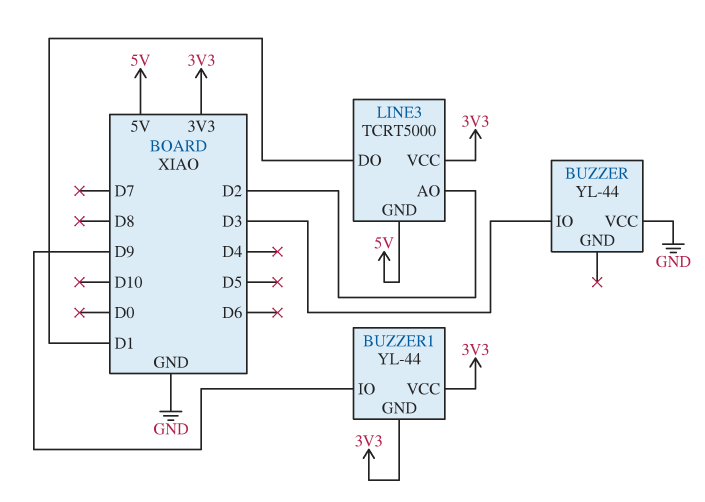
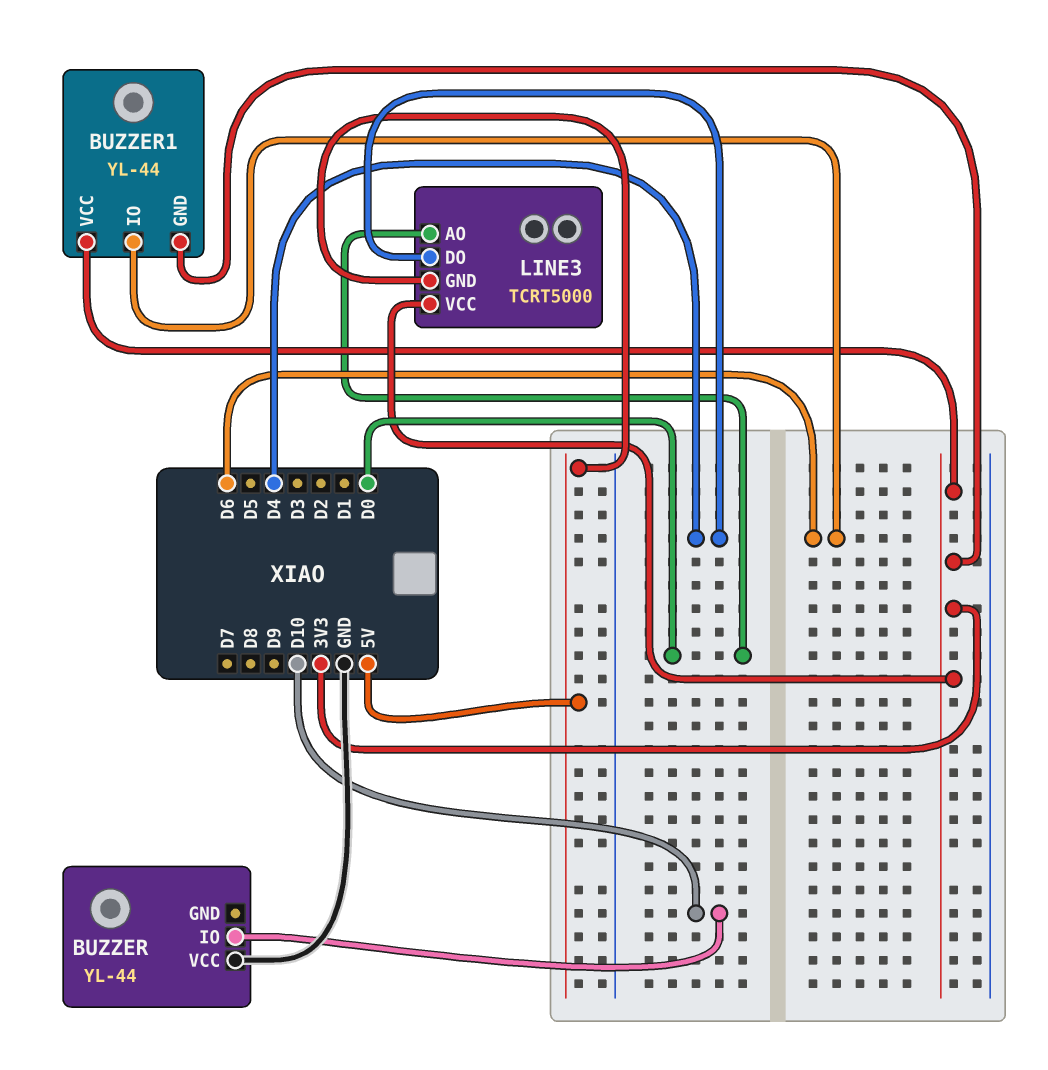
BUZZER pin IO: D3 -> D10
BUZZER1 pin IO: D9 -> D6
LINE3 pin AO: D2 -> D0
LINE3 pin DO: D1 -> D4

